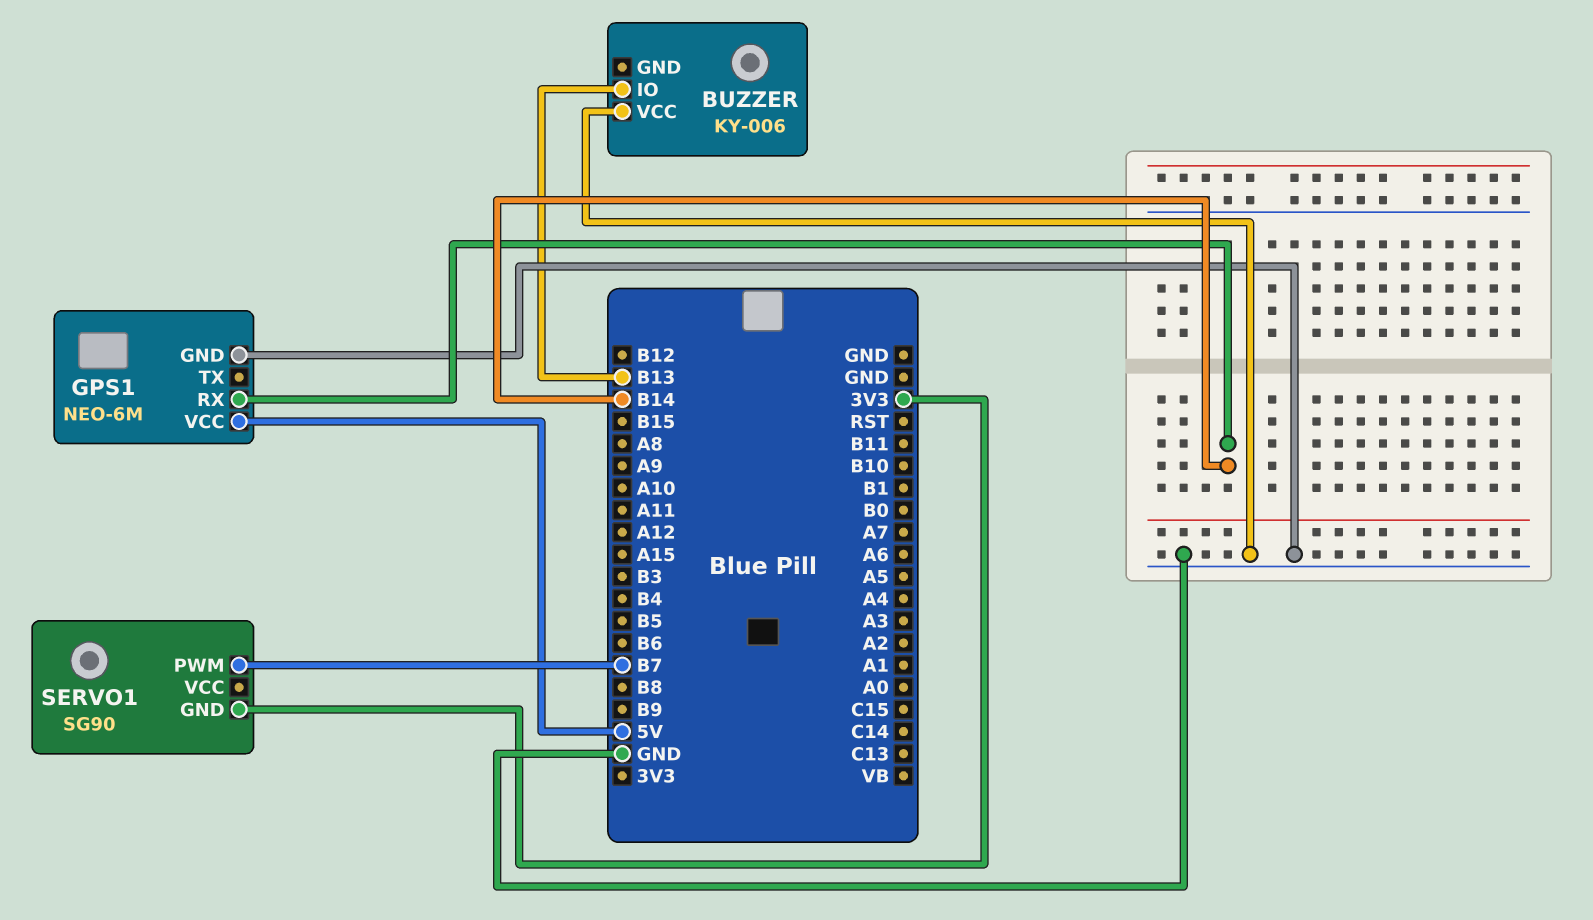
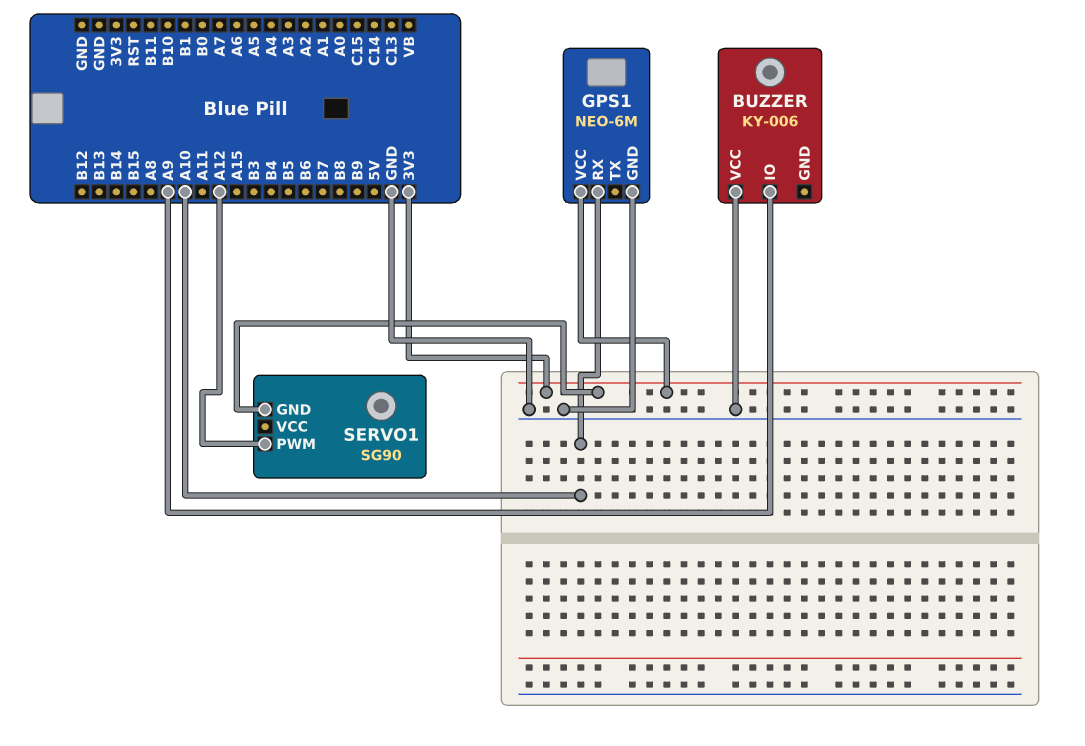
BUZZER pin IO: B13 -> A9
GPS1 pin RX: B14 -> A10
GPS1 pin VCC: 5V -> 3V3
SERVO1 pin PWM: B7 -> A12

